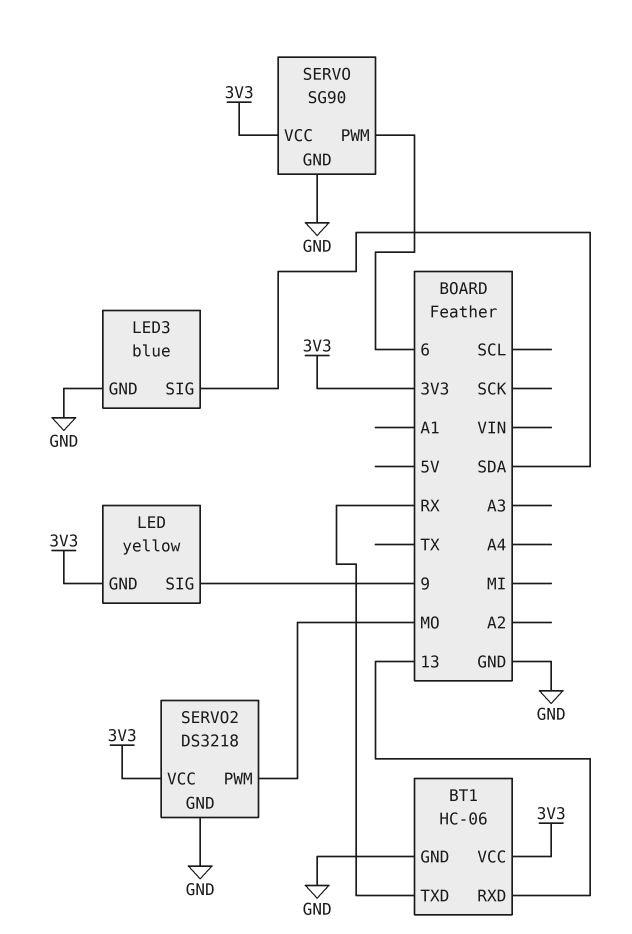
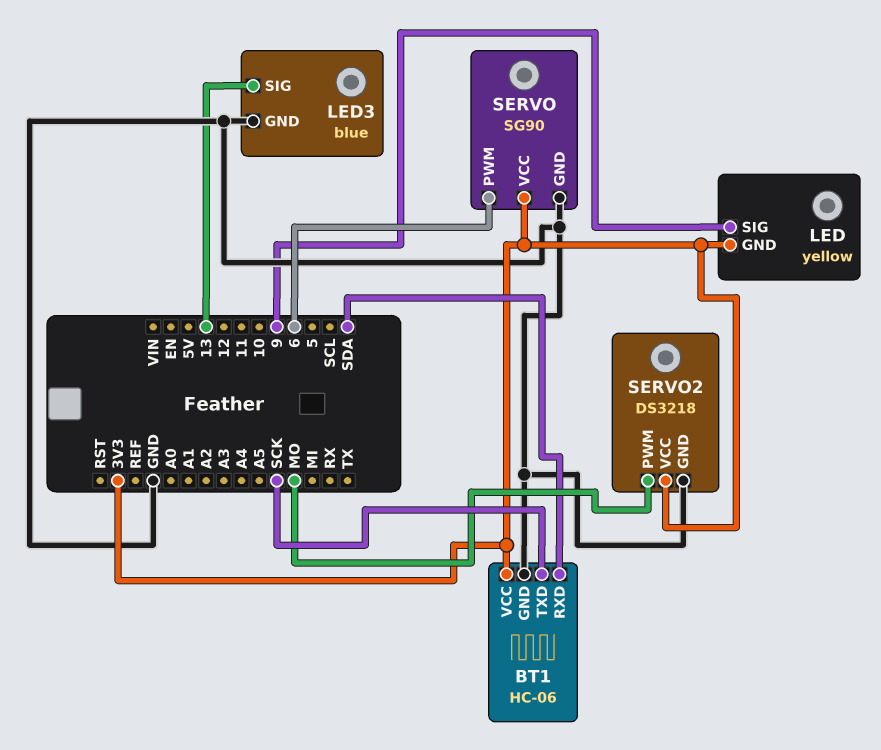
BT1 pin RXD: 13 -> SDA
BT1 pin TXD: RX -> SCK
LED3 pin SIG: SDA -> 13

